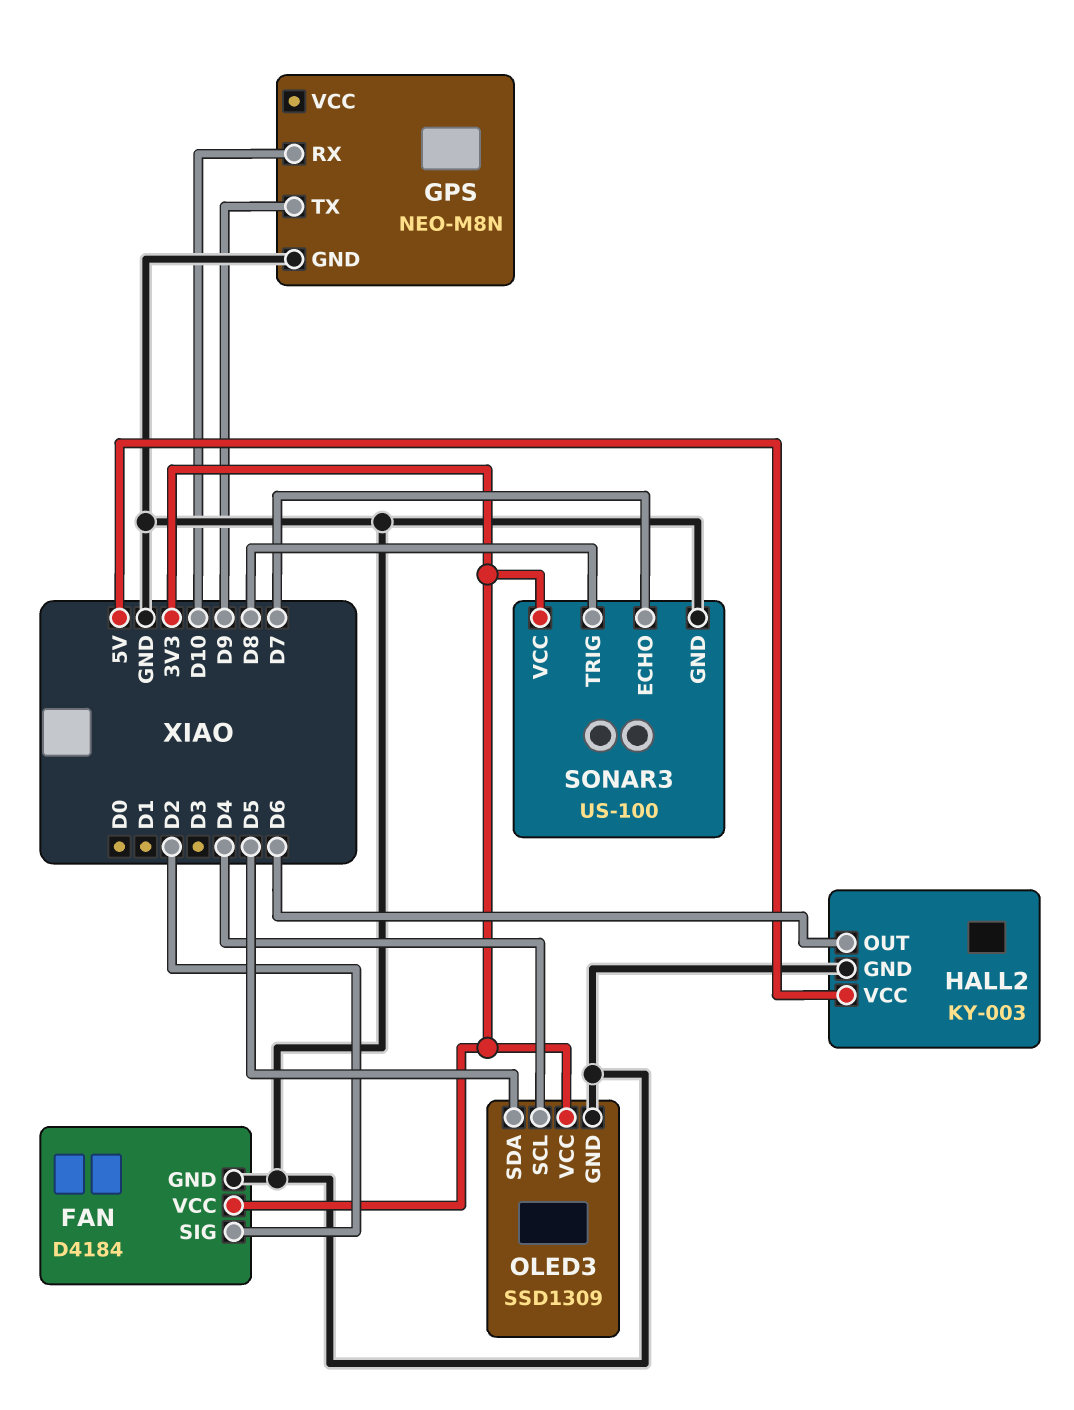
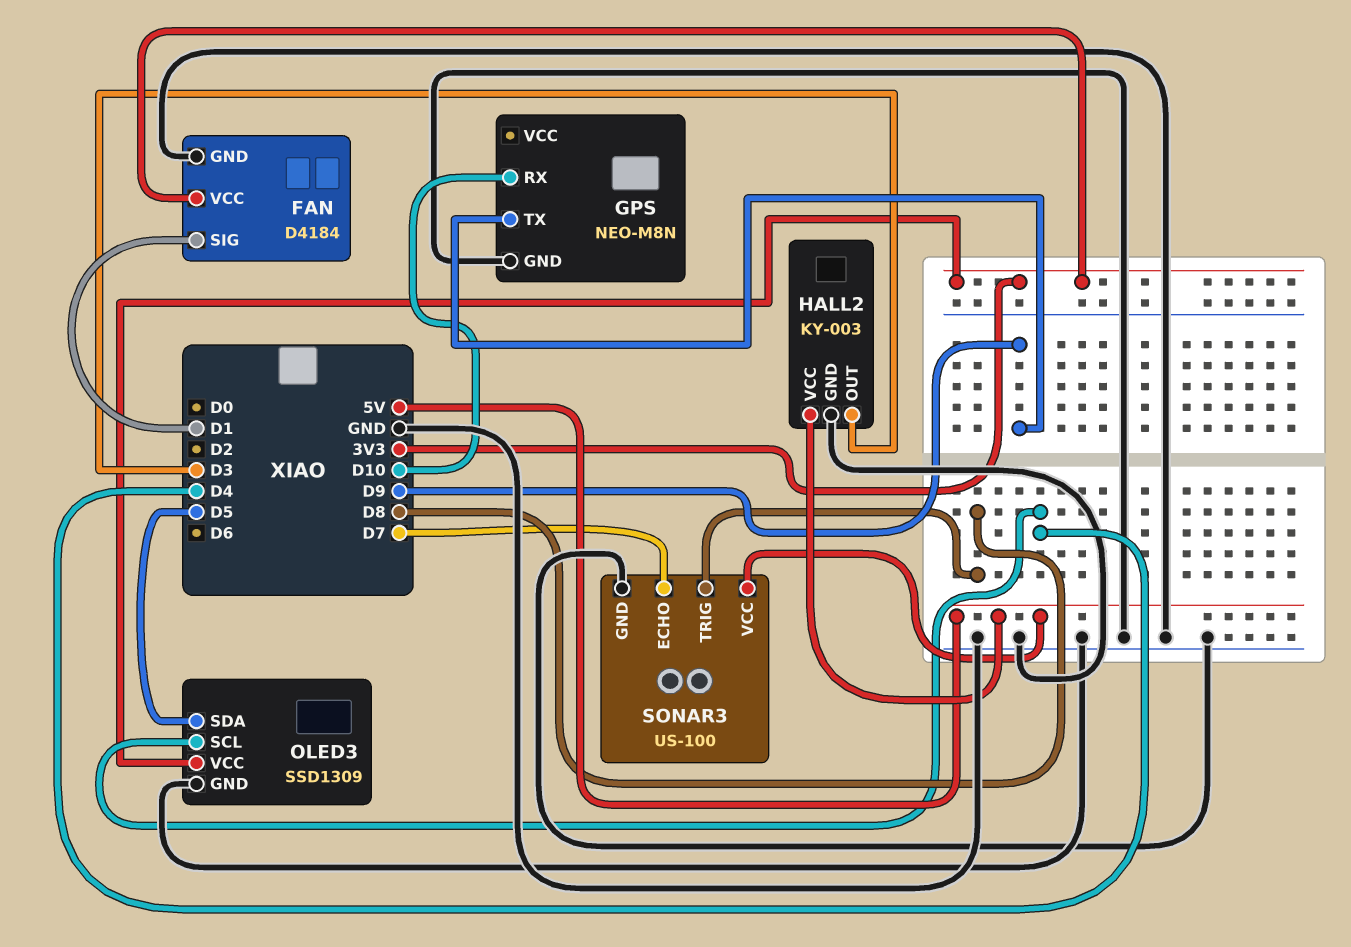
FAN pin SIG: D2 -> D1
HALL2 pin OUT: D6 -> D3
SONAR3 pin VCC: 3V3 -> 5V

